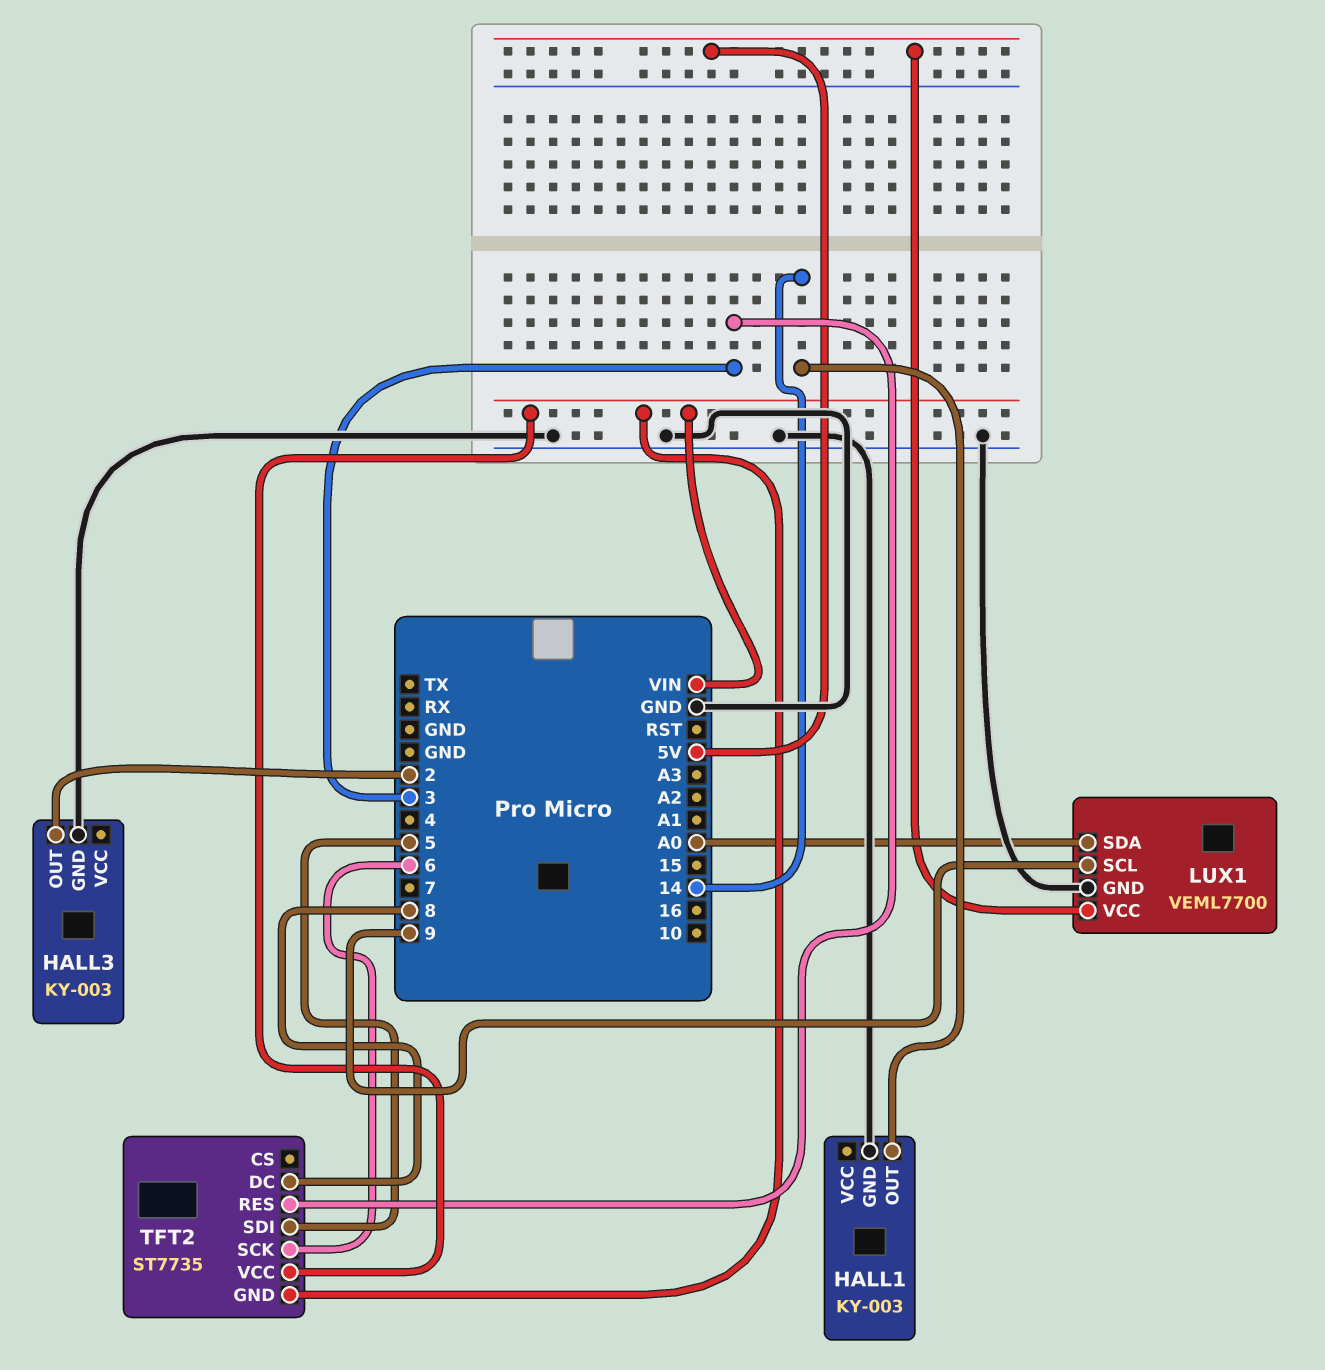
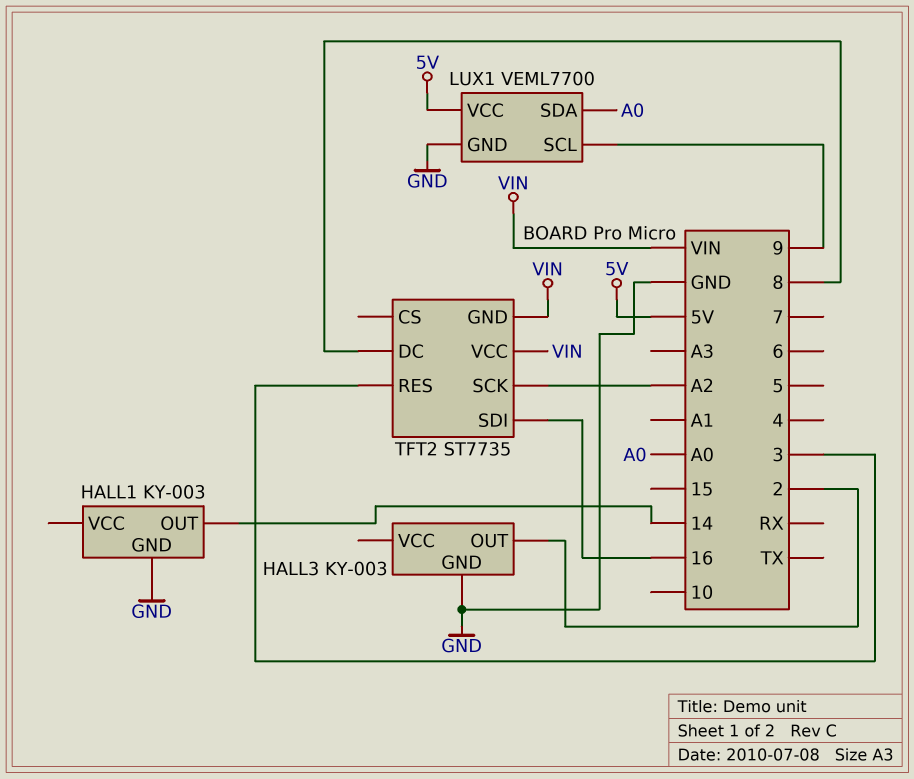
TFT2 pin SCK: 6 -> A2
TFT2 pin SDI: 5 -> 16

